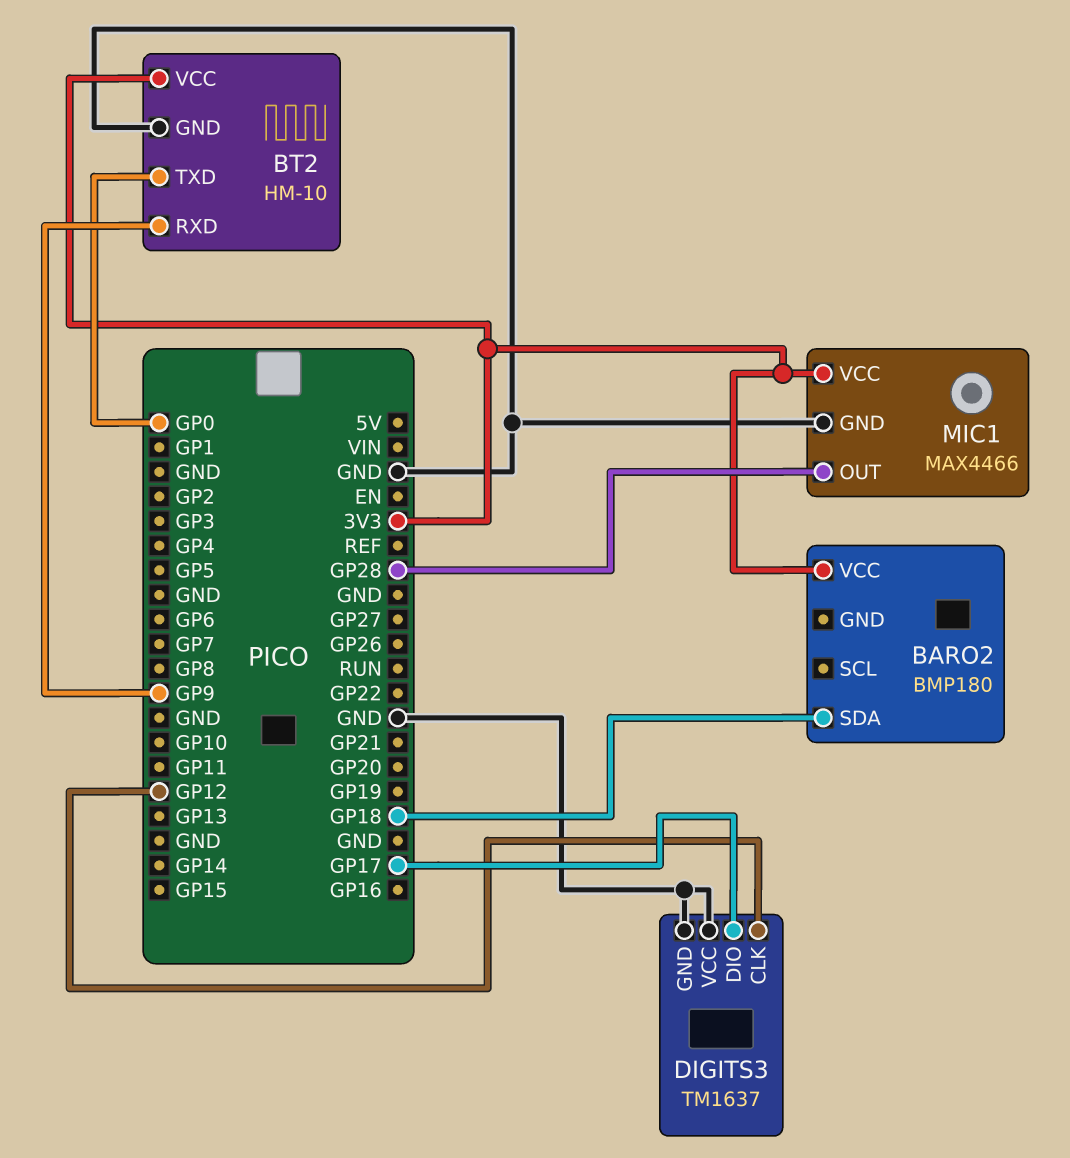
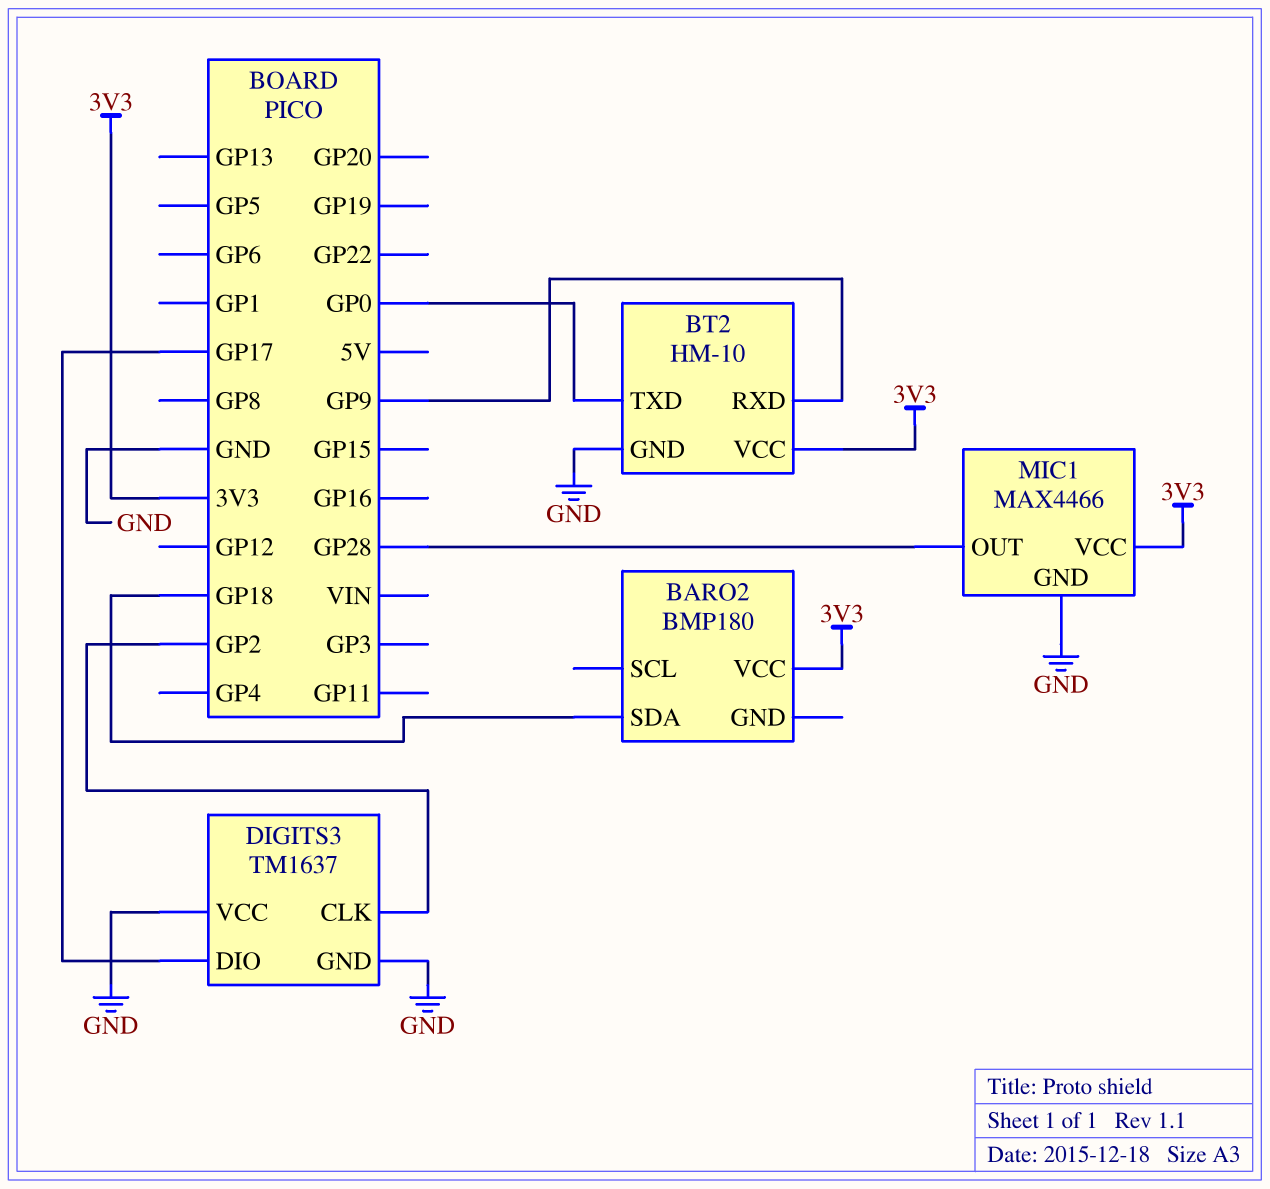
DIGITS3 pin CLK: GP12 -> GP2

